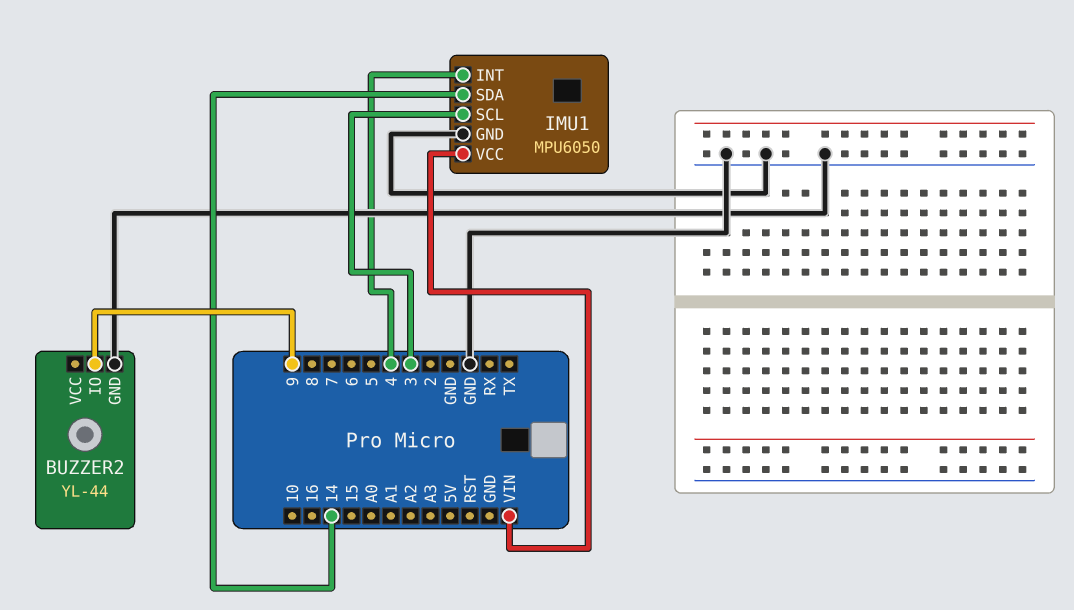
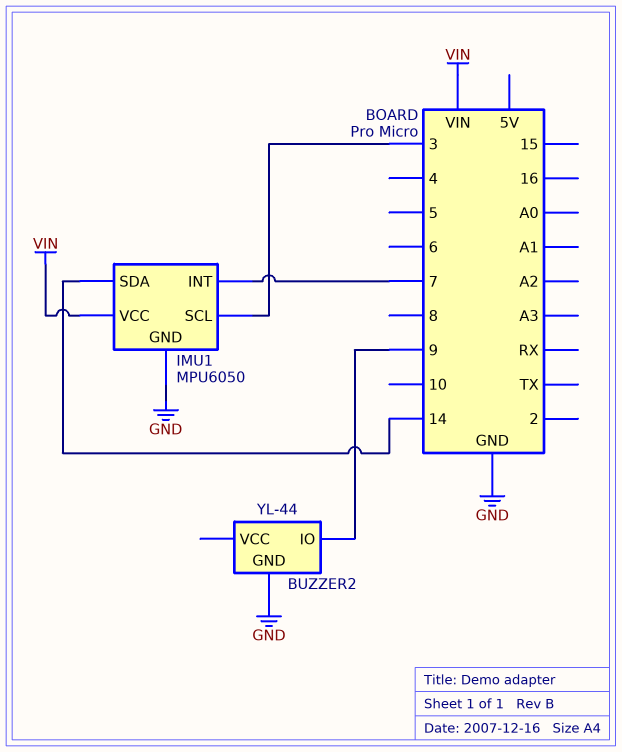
IMU1 pin INT: 4 -> 7

